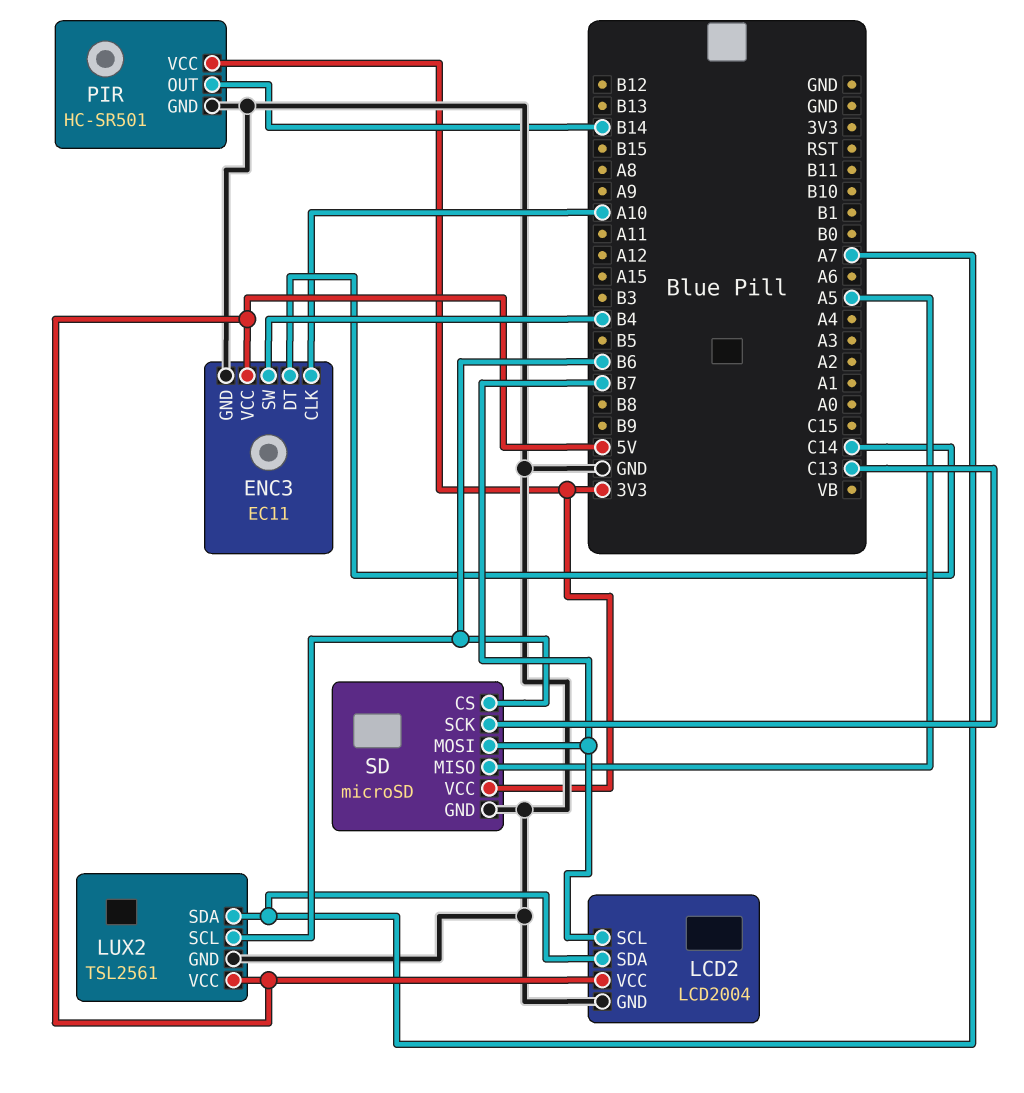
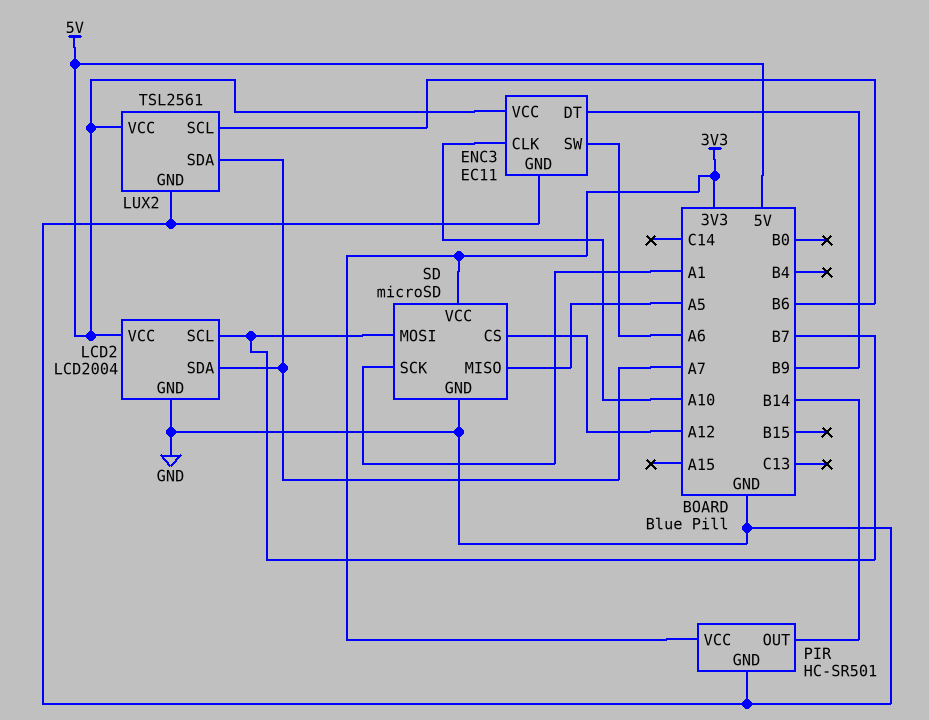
ENC3 pin DT: C14 -> B9
ENC3 pin SW: B4 -> A6
SD pin CS: B6 -> A12
SD pin SCK: C13 -> A1

